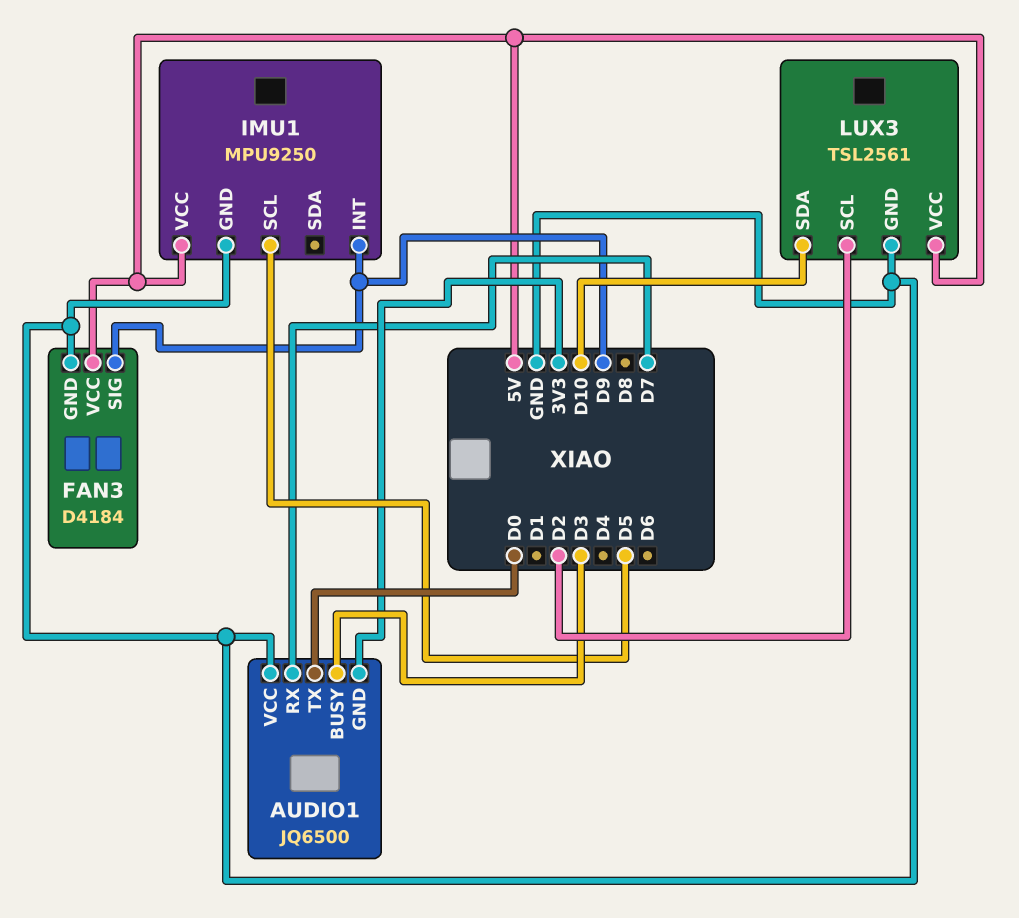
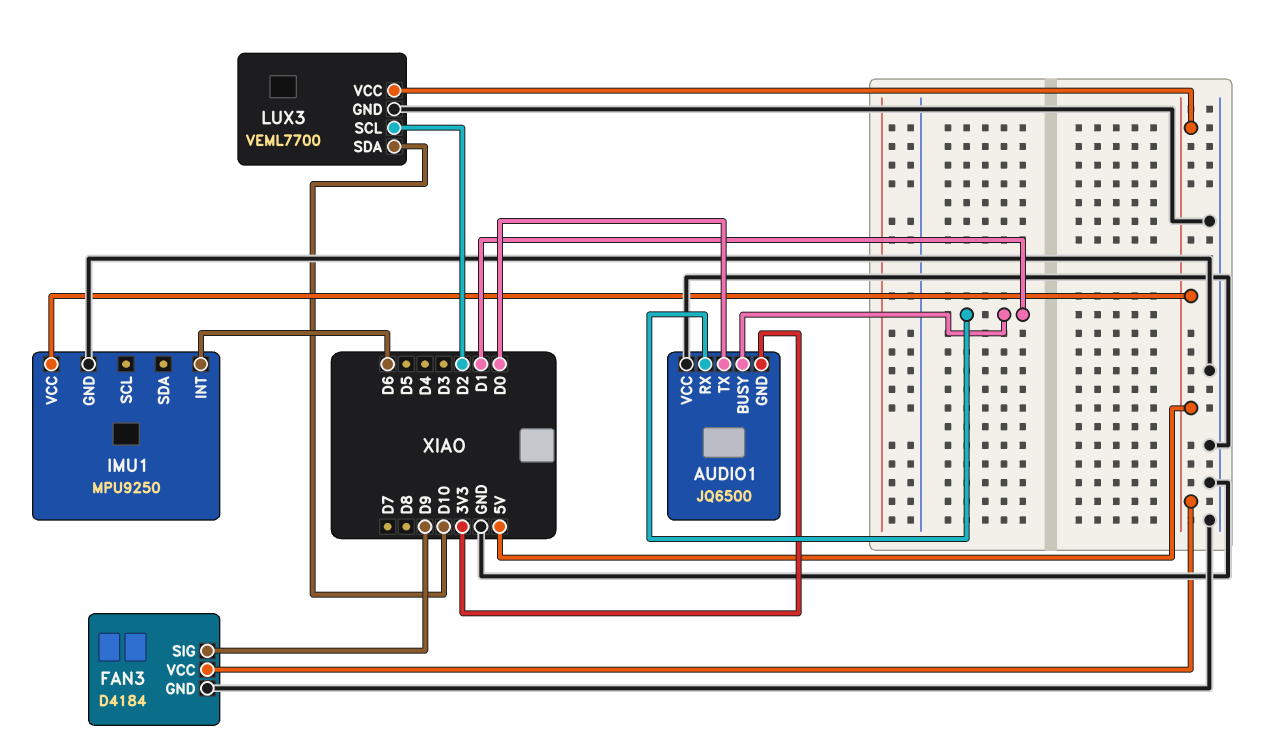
AUDIO1 pin BUSY: D3 -> D1
AUDIO1 pin RX: D7 -> D1
IMU1 pin INT: D9 -> D6
IMU1 pin SCL: D5 -> none
LUX3: TSL2561 -> VEML7700

